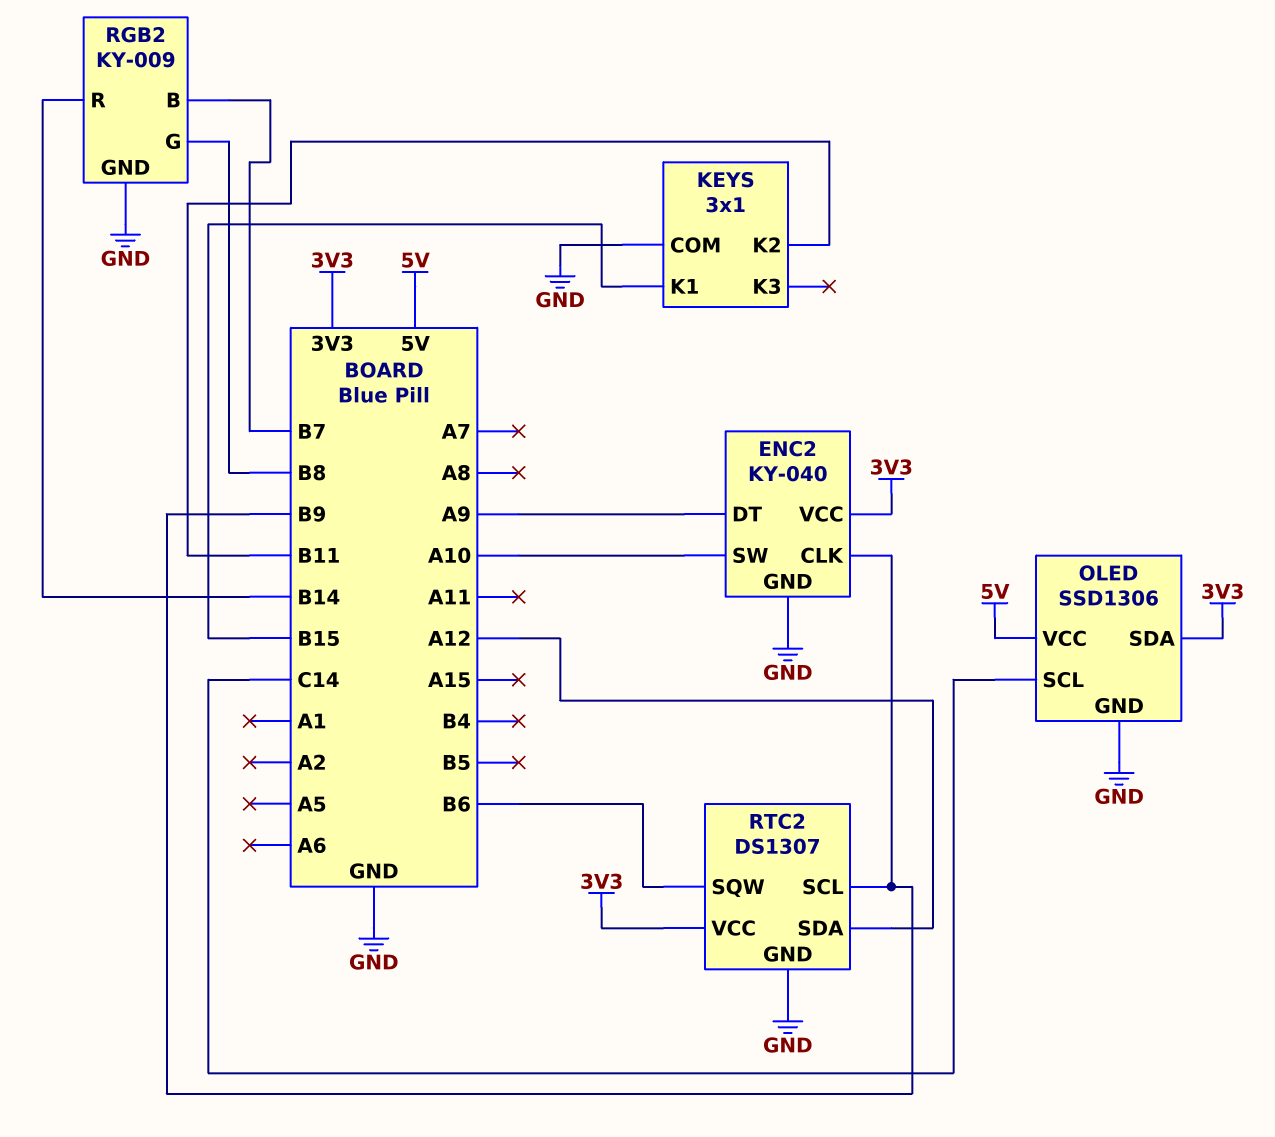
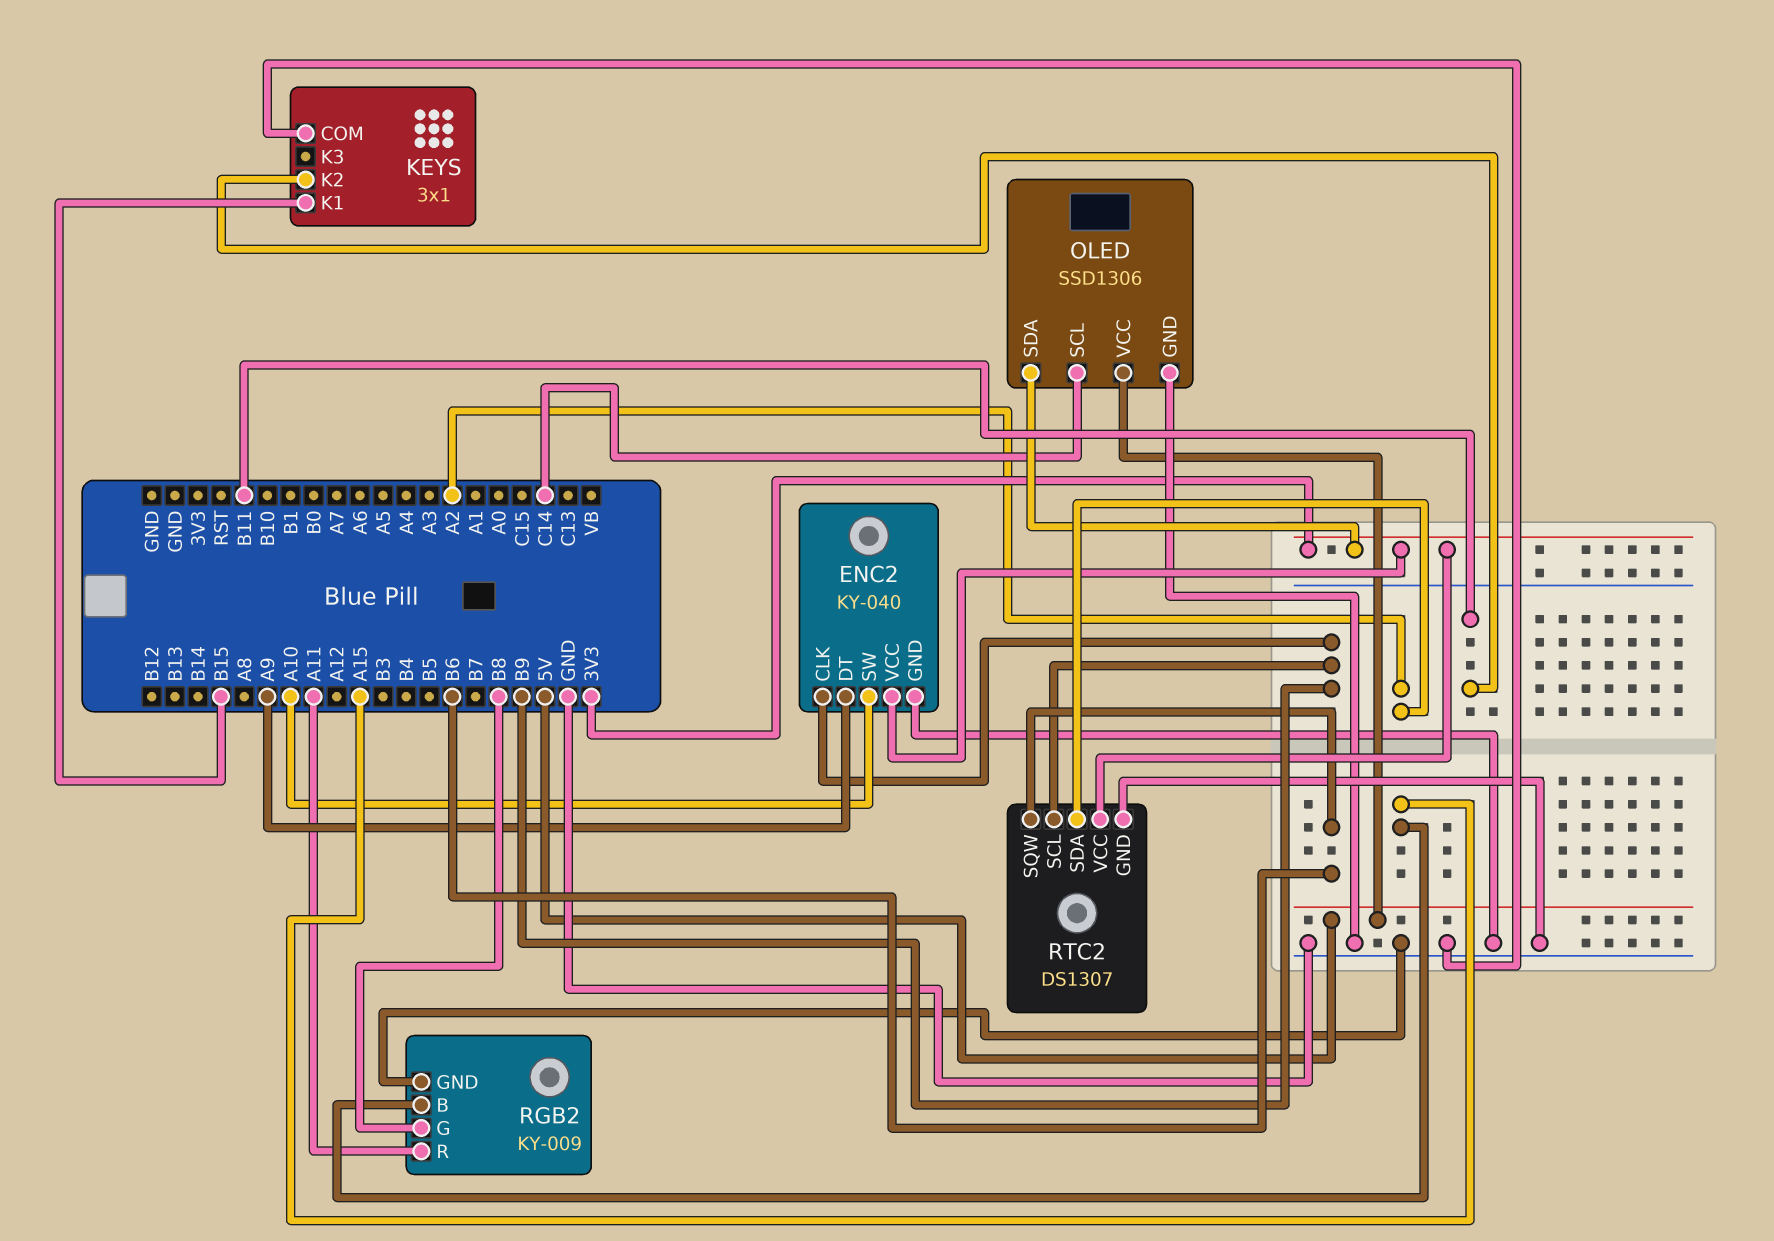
RGB2 pin B: B7 -> A15
RGB2 pin R: B14 -> A11
RTC2 pin SDA: A12 -> A2

